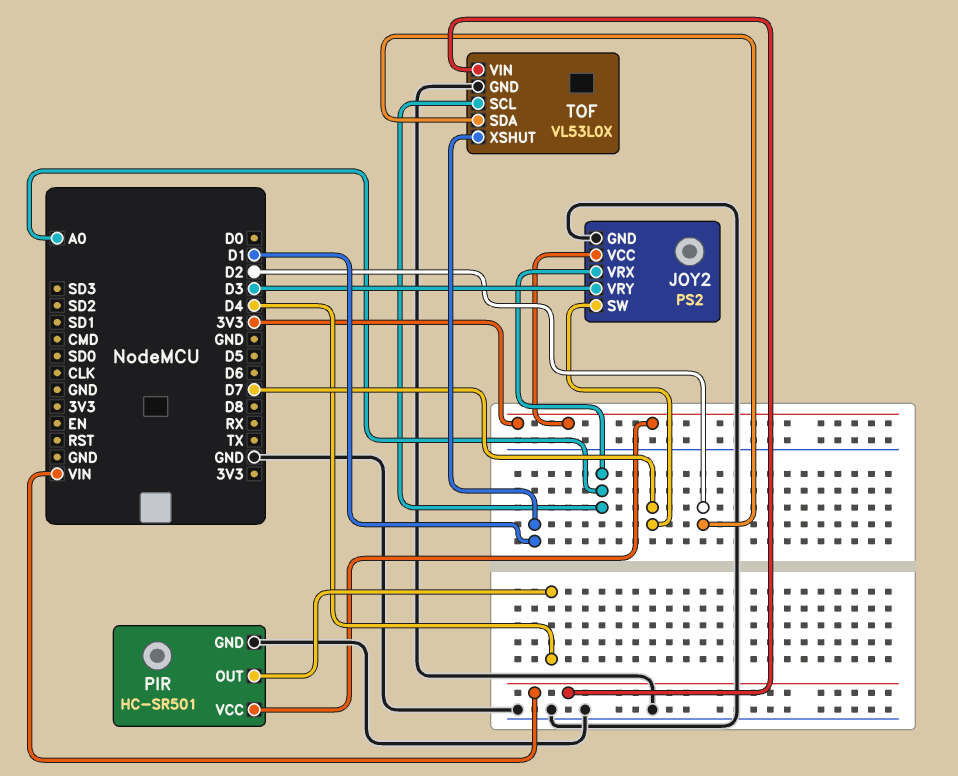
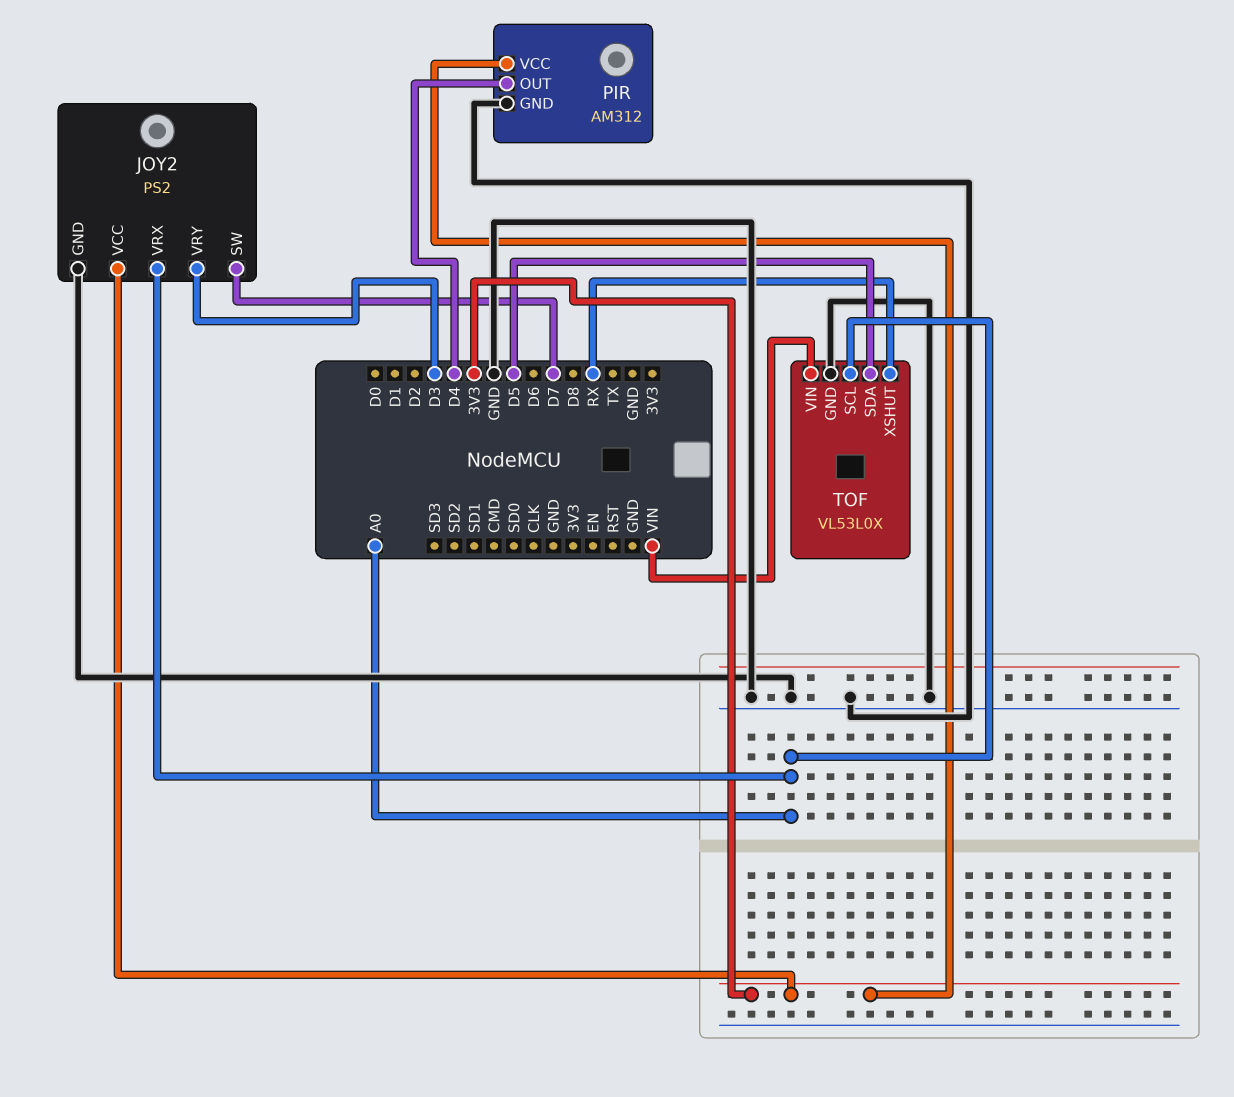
PIR: HC-SR501 -> AM312
TOF pin SDA: D2 -> D5
TOF pin XSHUT: D1 -> RX

